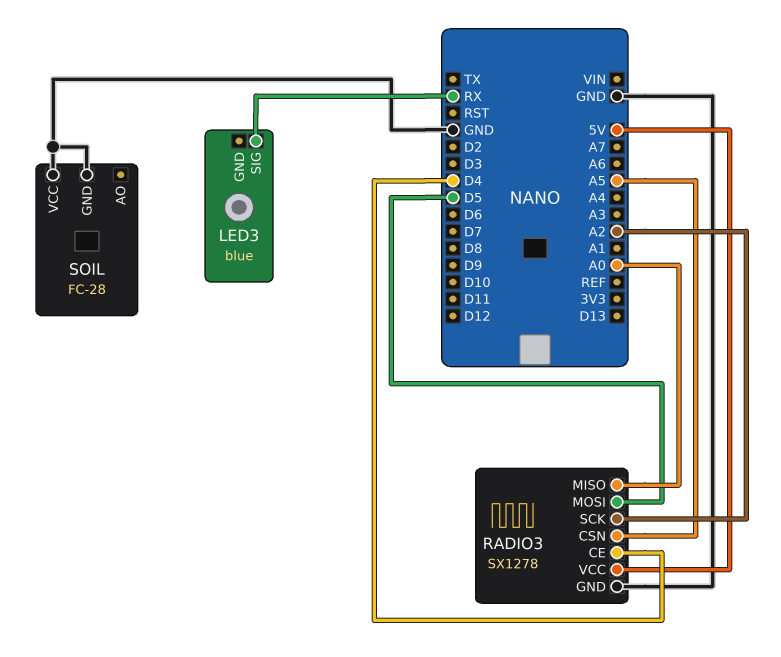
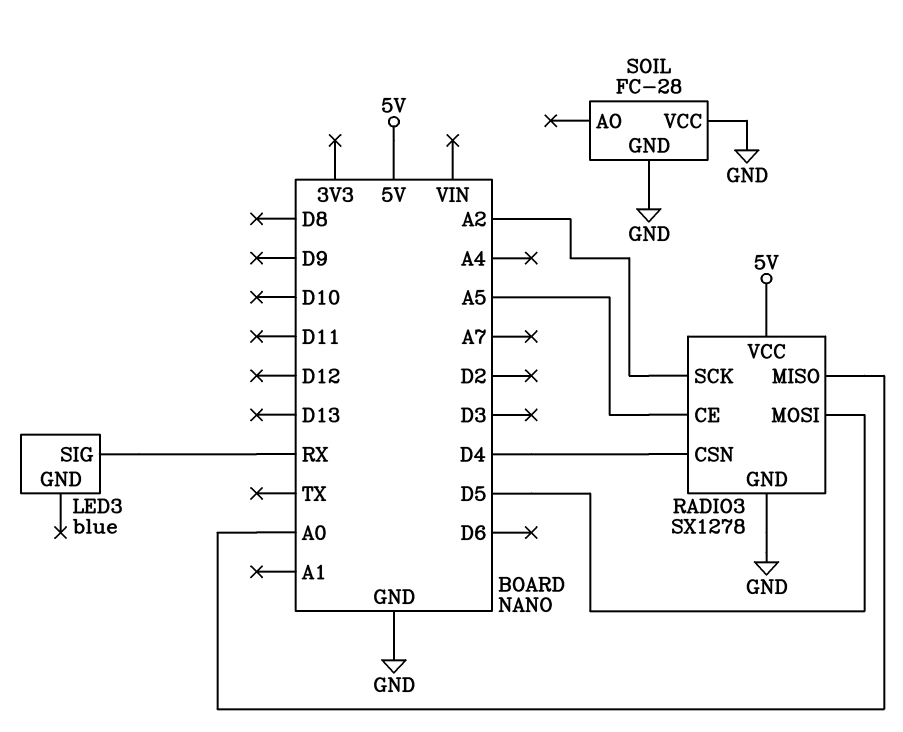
RADIO3 pin CE: D4 -> A5
RADIO3 pin CSN: A5 -> D4

